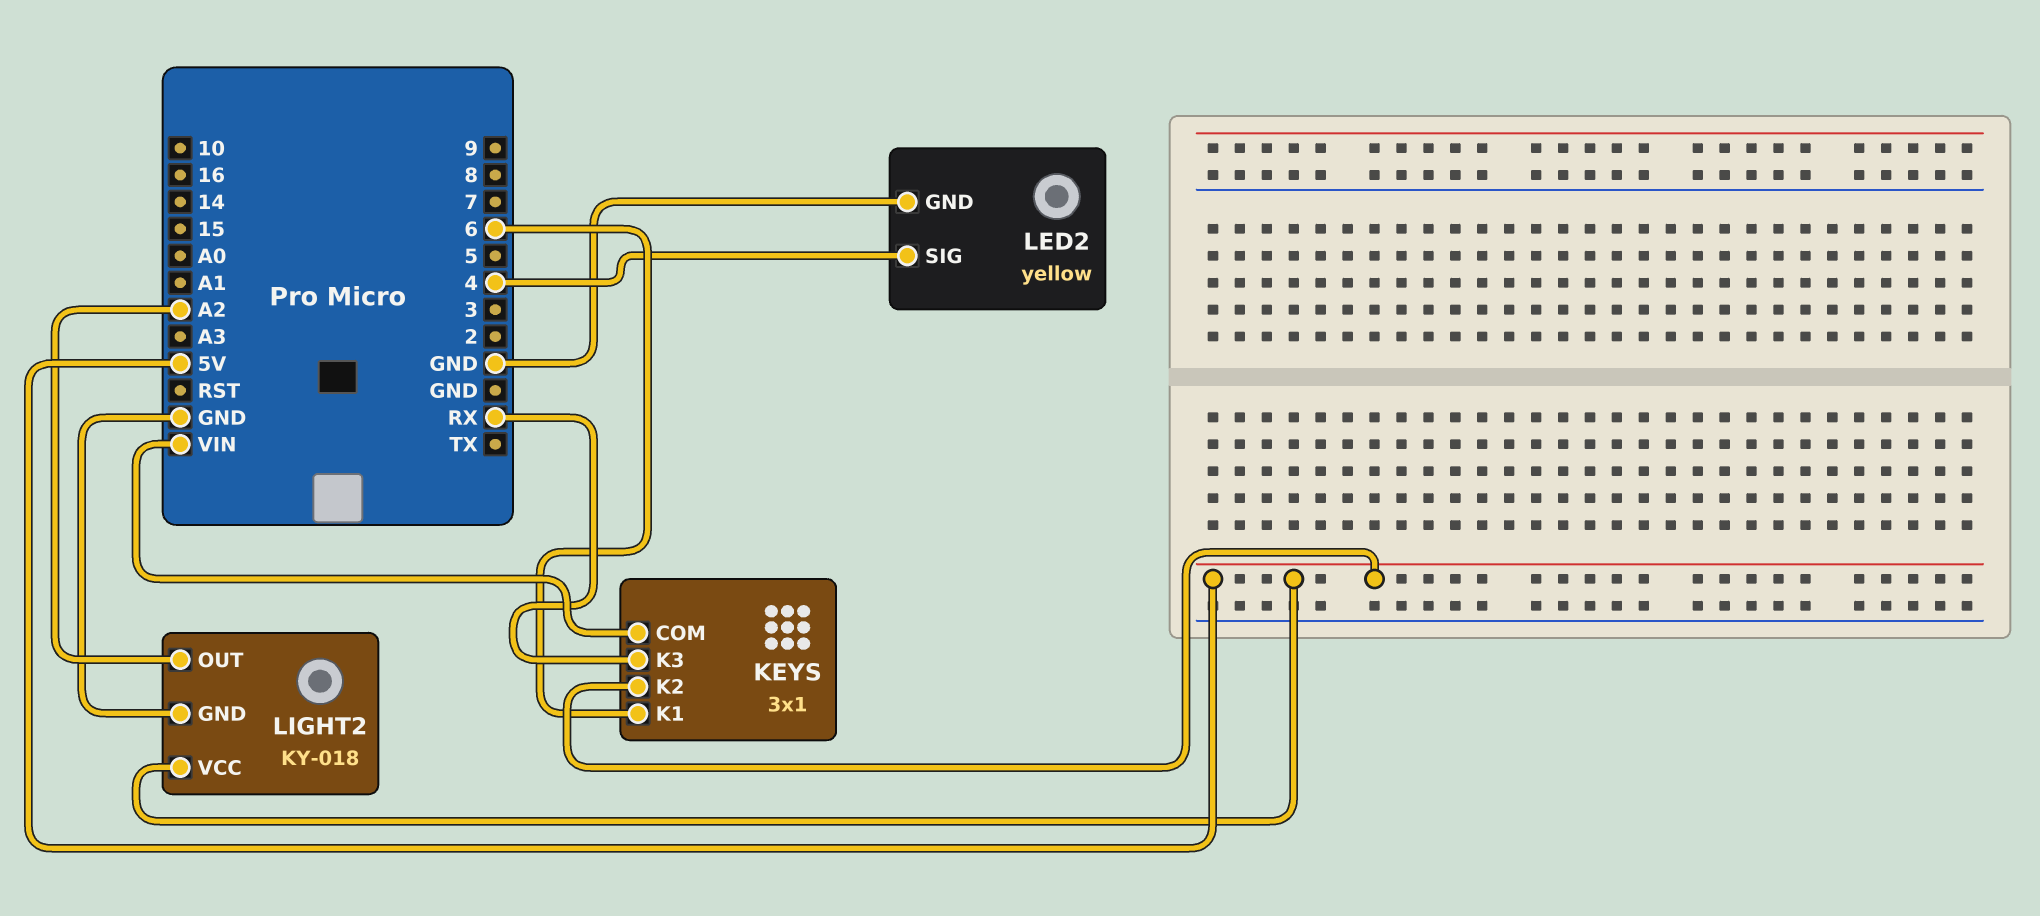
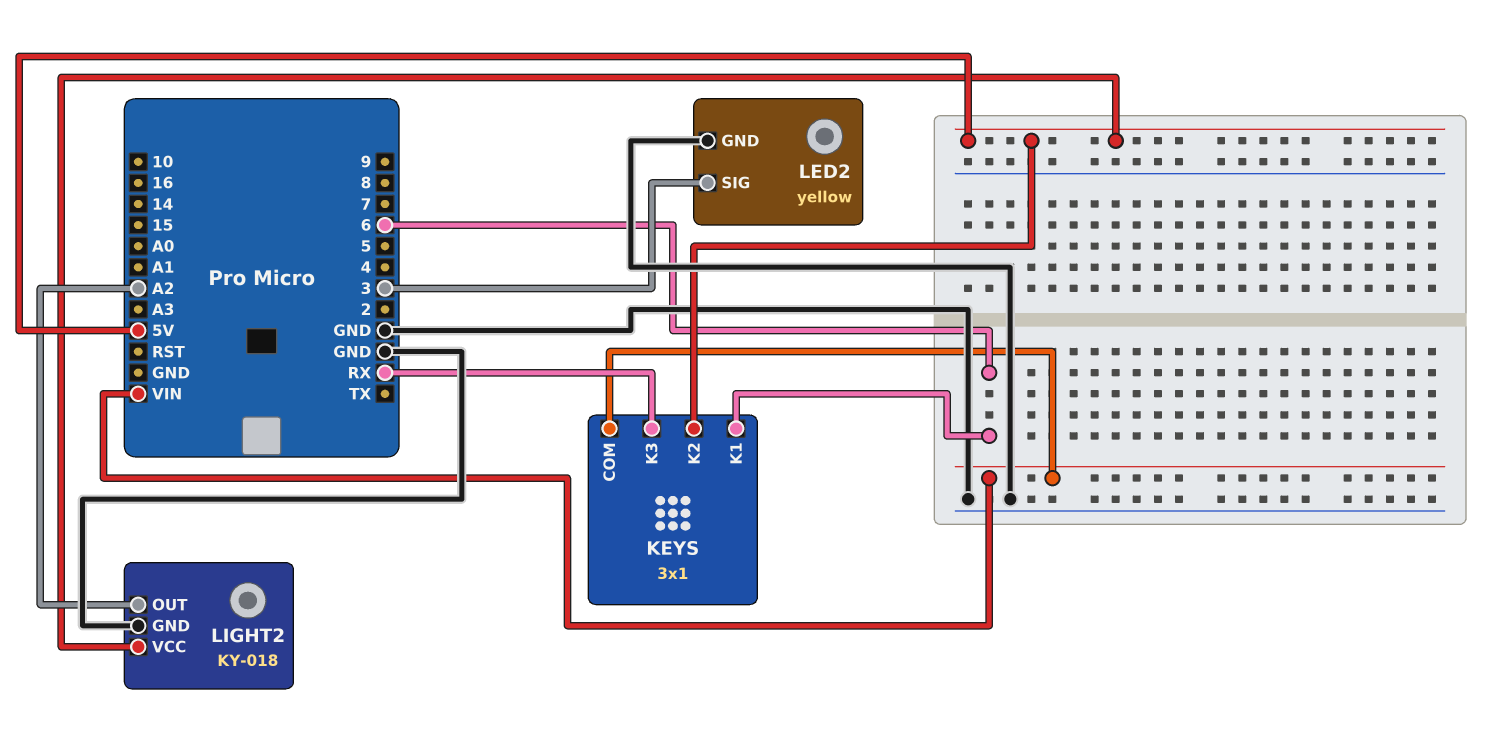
LED2 pin SIG: 4 -> 3

